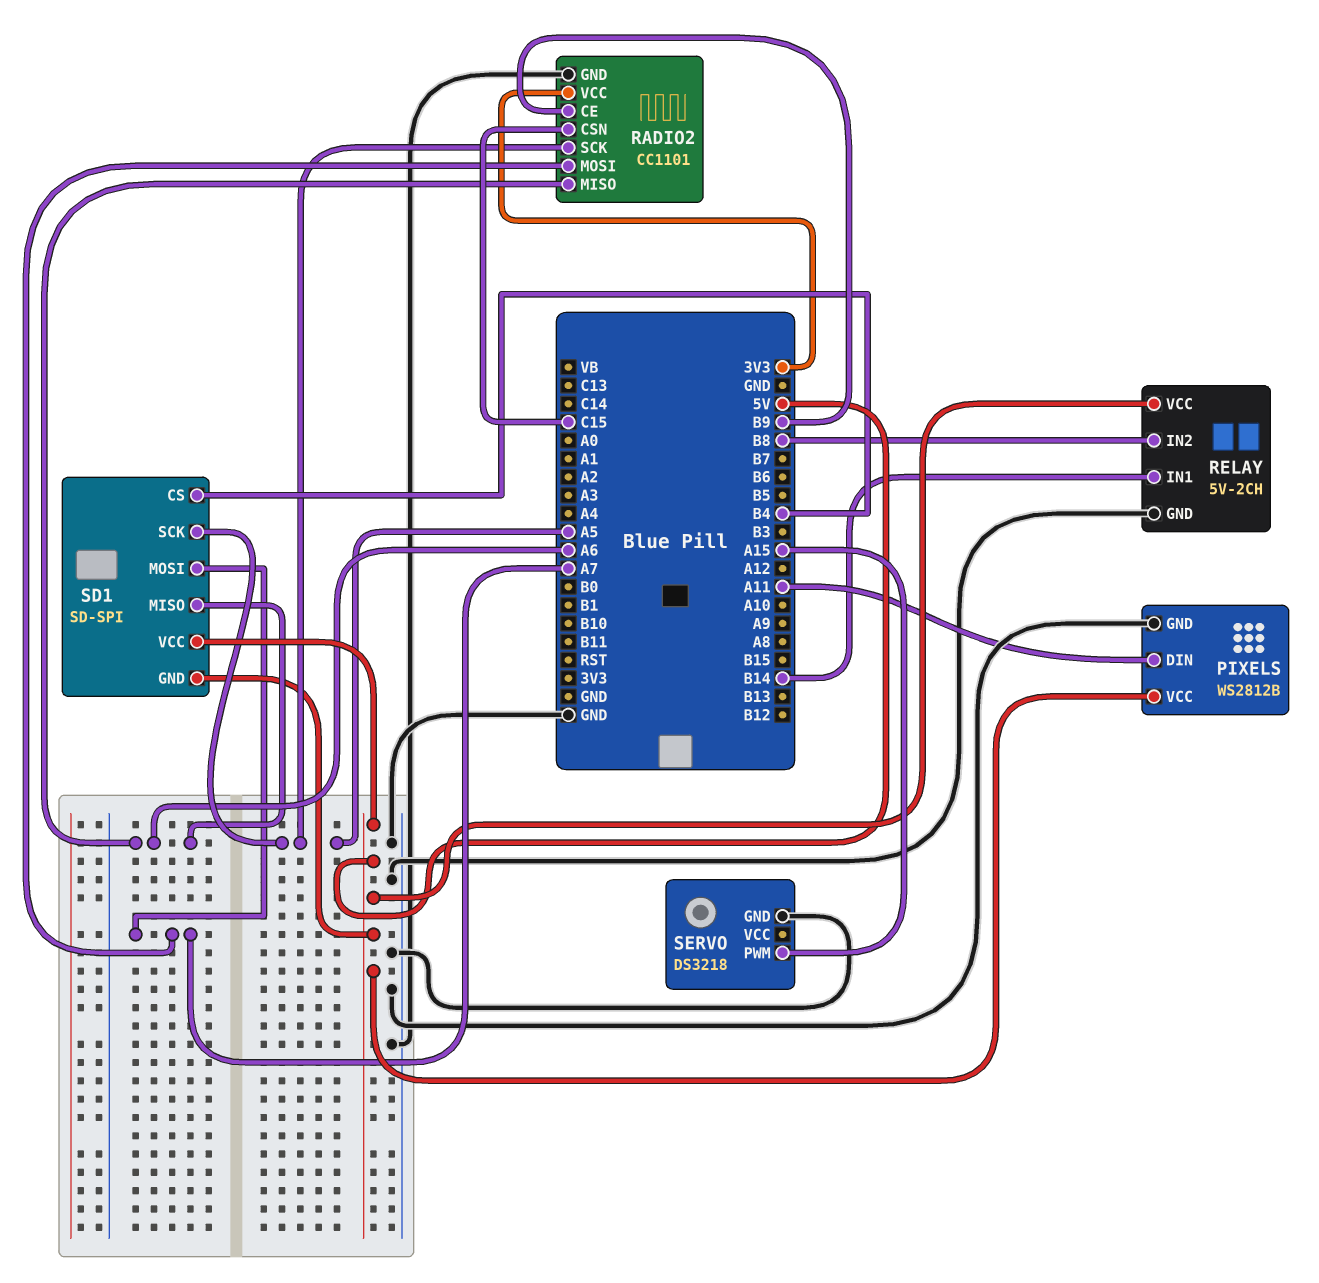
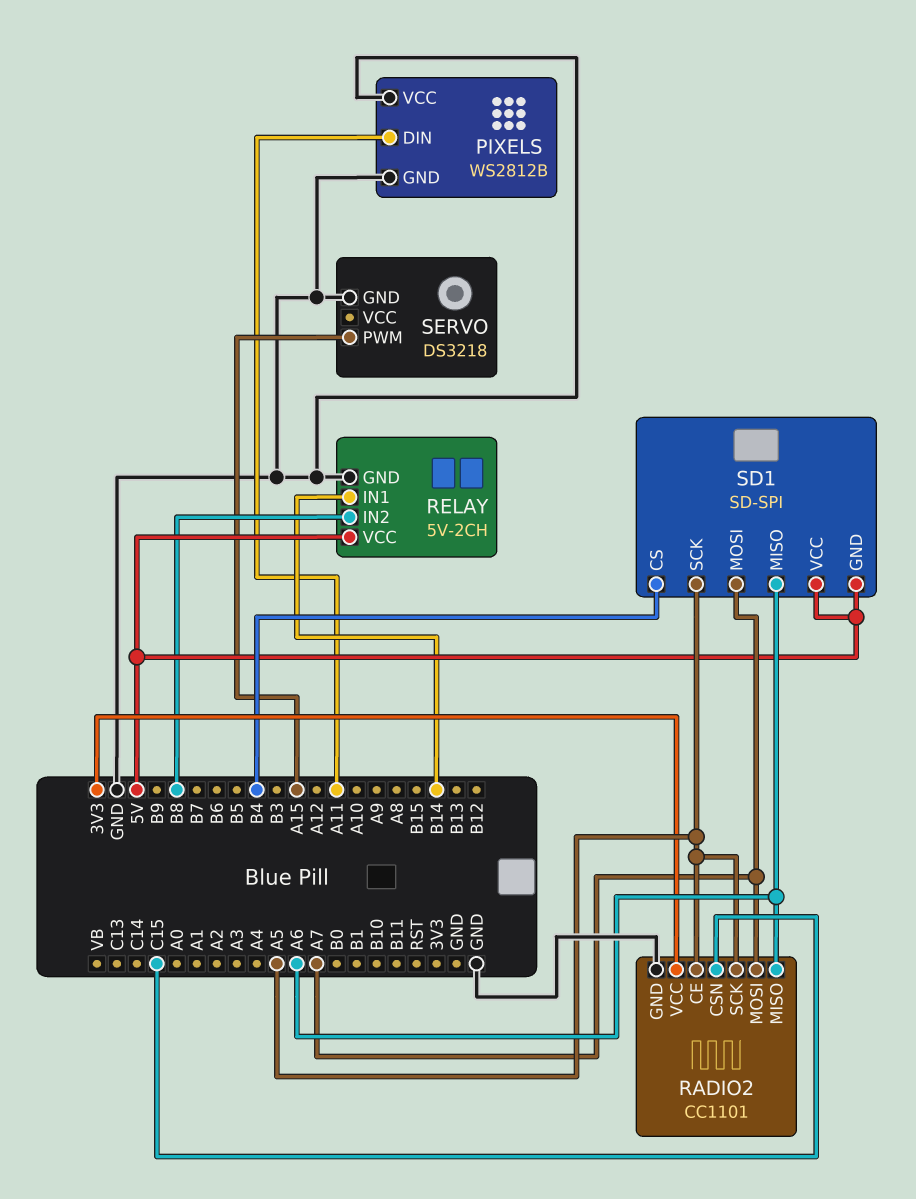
PIXELS pin VCC: 5V -> GND
RADIO2 pin CE: B9 -> A5

